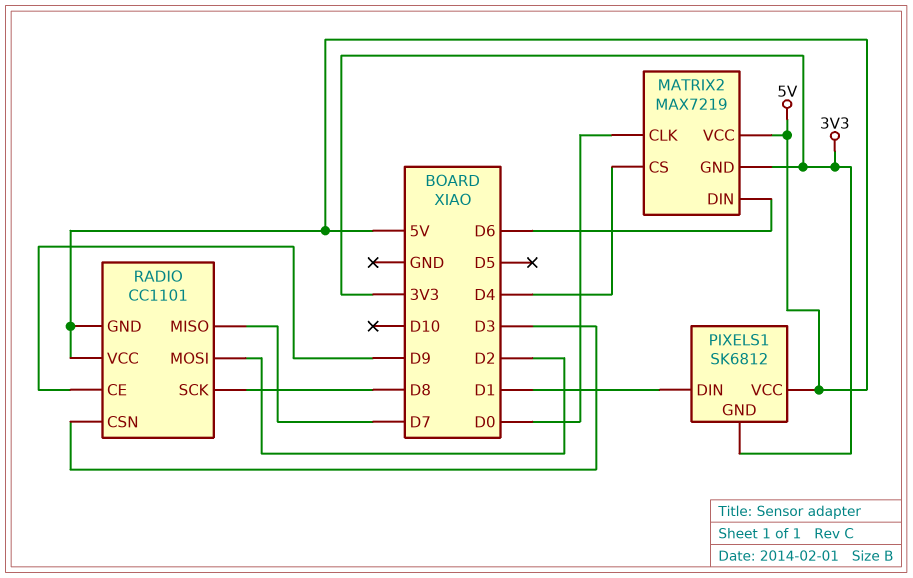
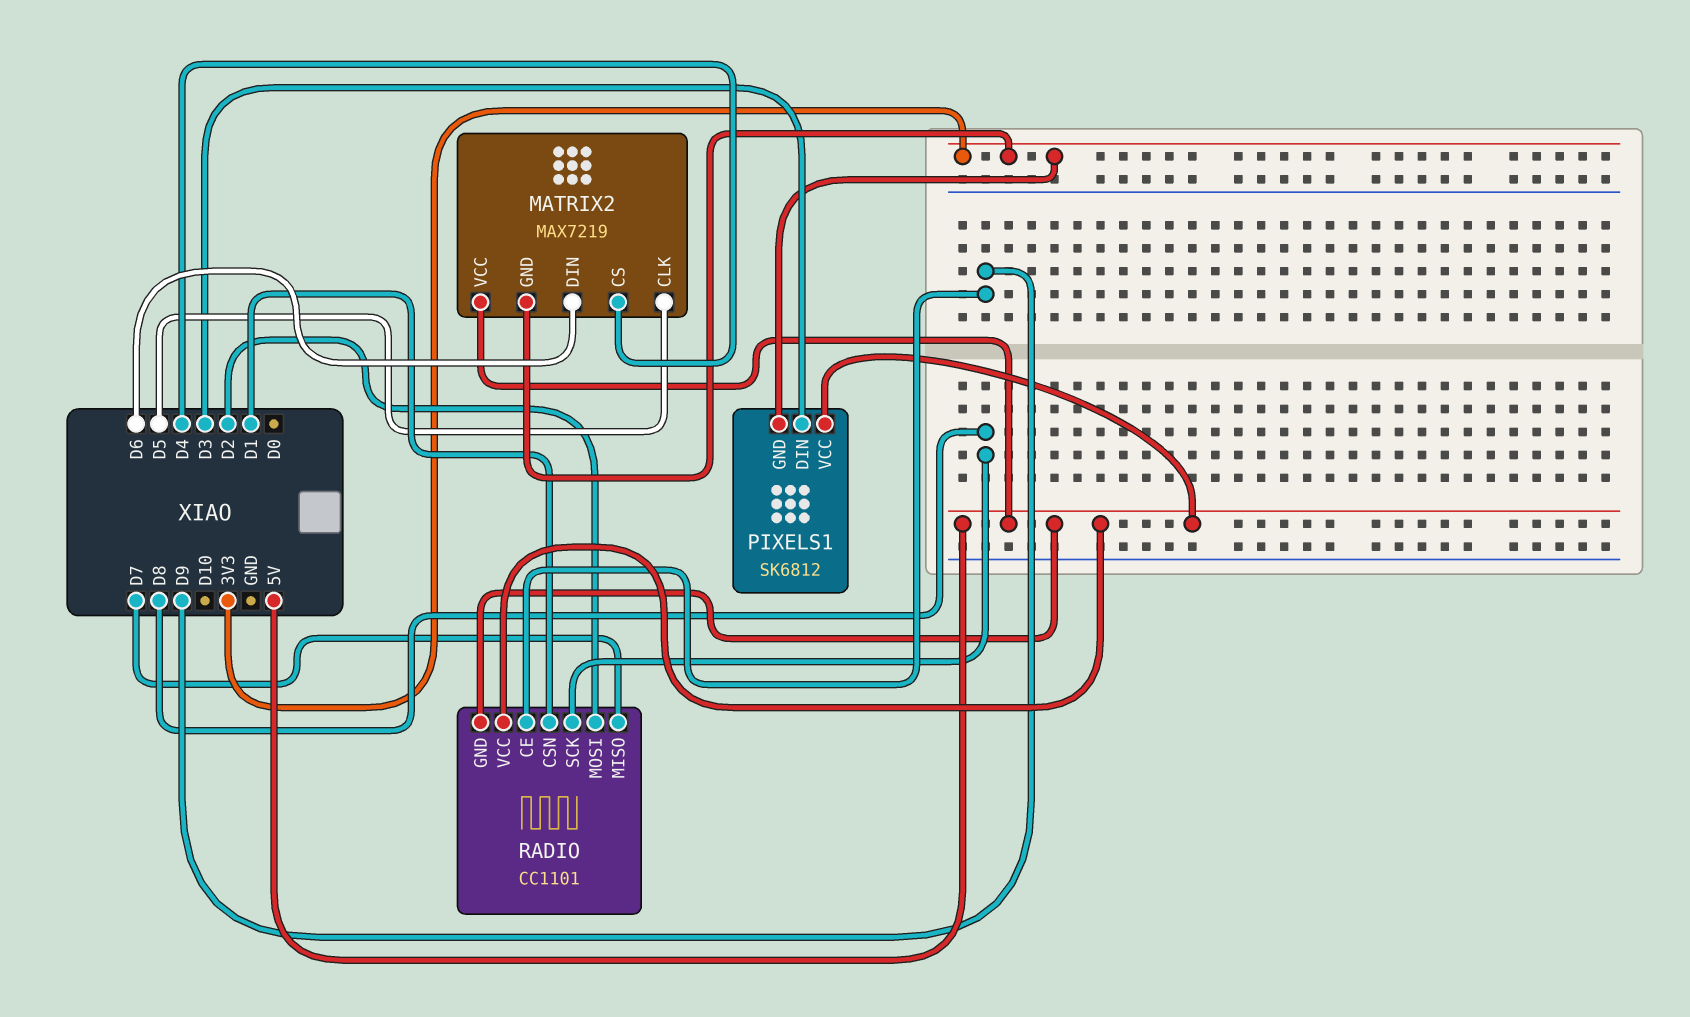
MATRIX2 pin CLK: D0 -> D5
PIXELS1 pin DIN: D1 -> D3
RADIO pin CSN: D3 -> D1

